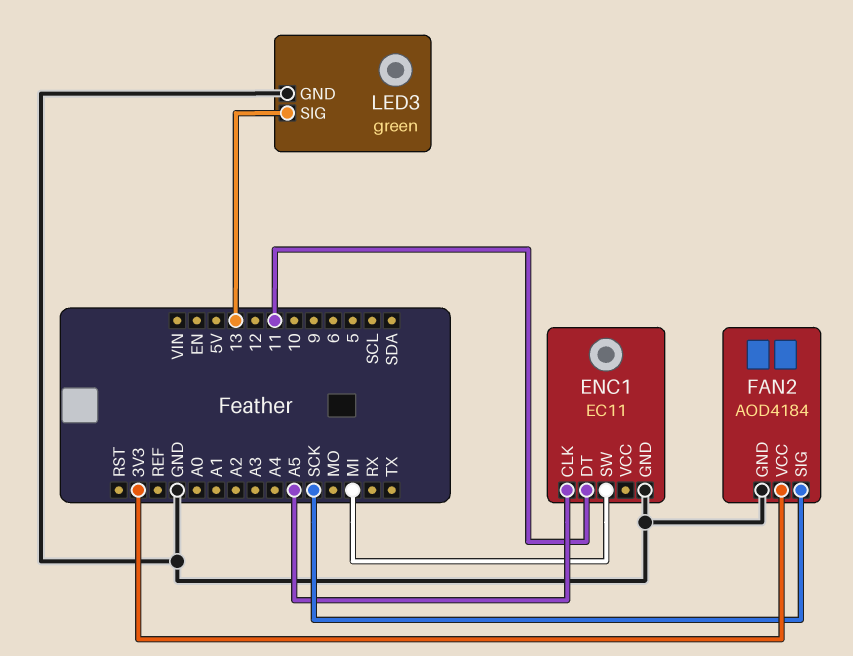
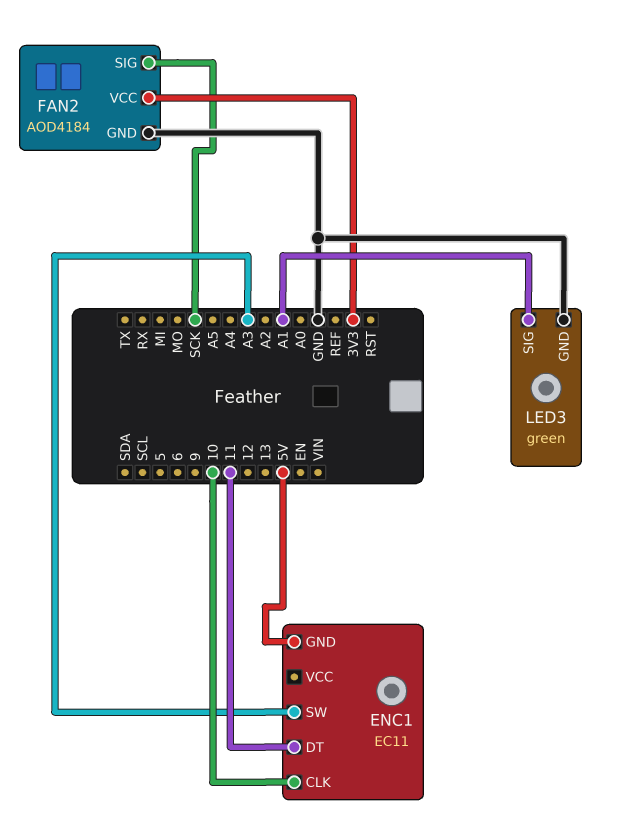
ENC1 pin CLK: A5 -> 10
ENC1 pin GND: GND -> 5V
ENC1 pin SW: MI -> A3
LED3 pin SIG: 13 -> A1

